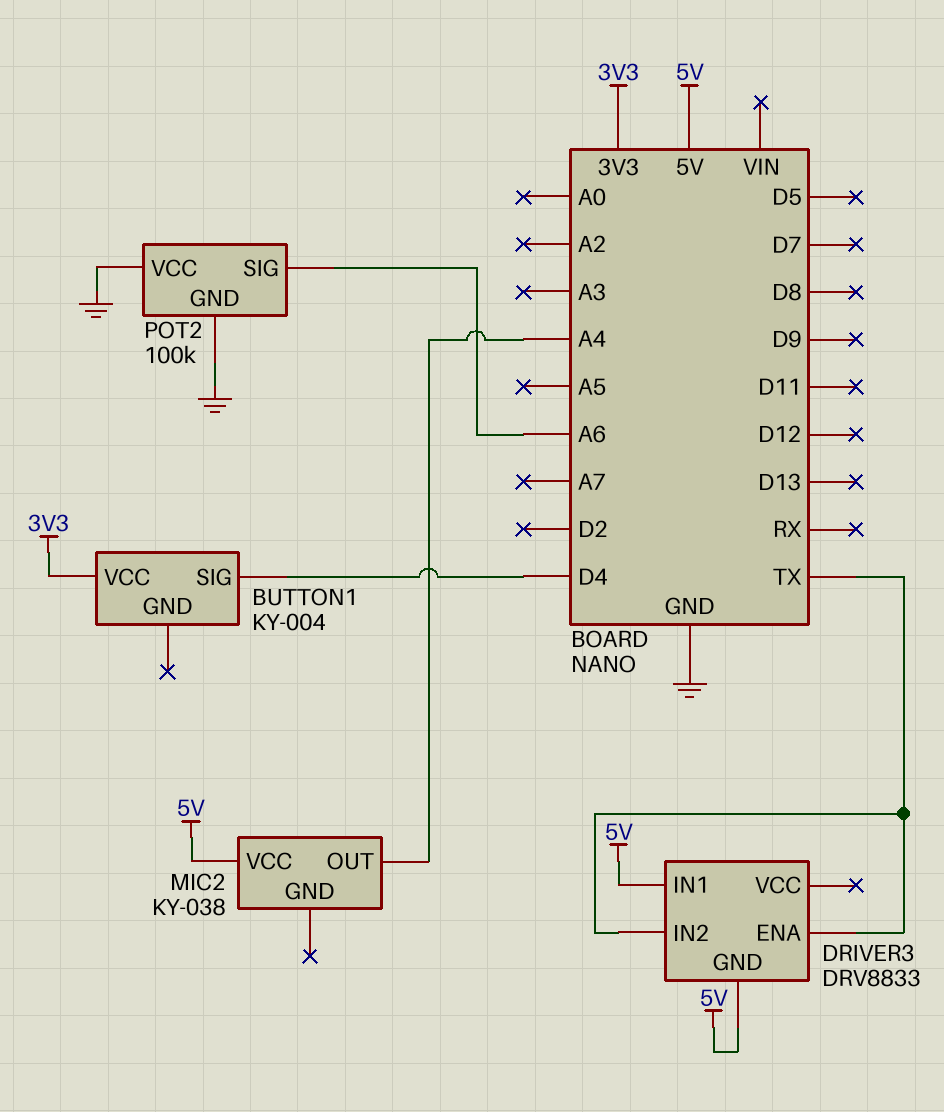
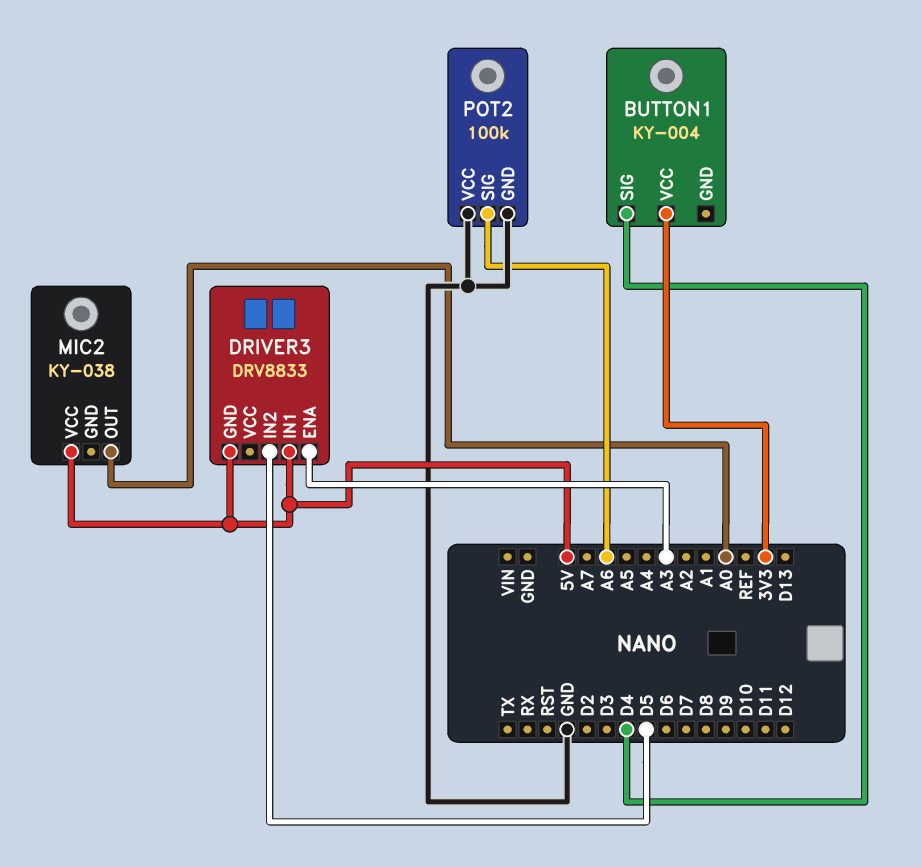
DRIVER3 pin ENA: TX -> A3
DRIVER3 pin IN2: TX -> D5
MIC2 pin OUT: A4 -> A0

